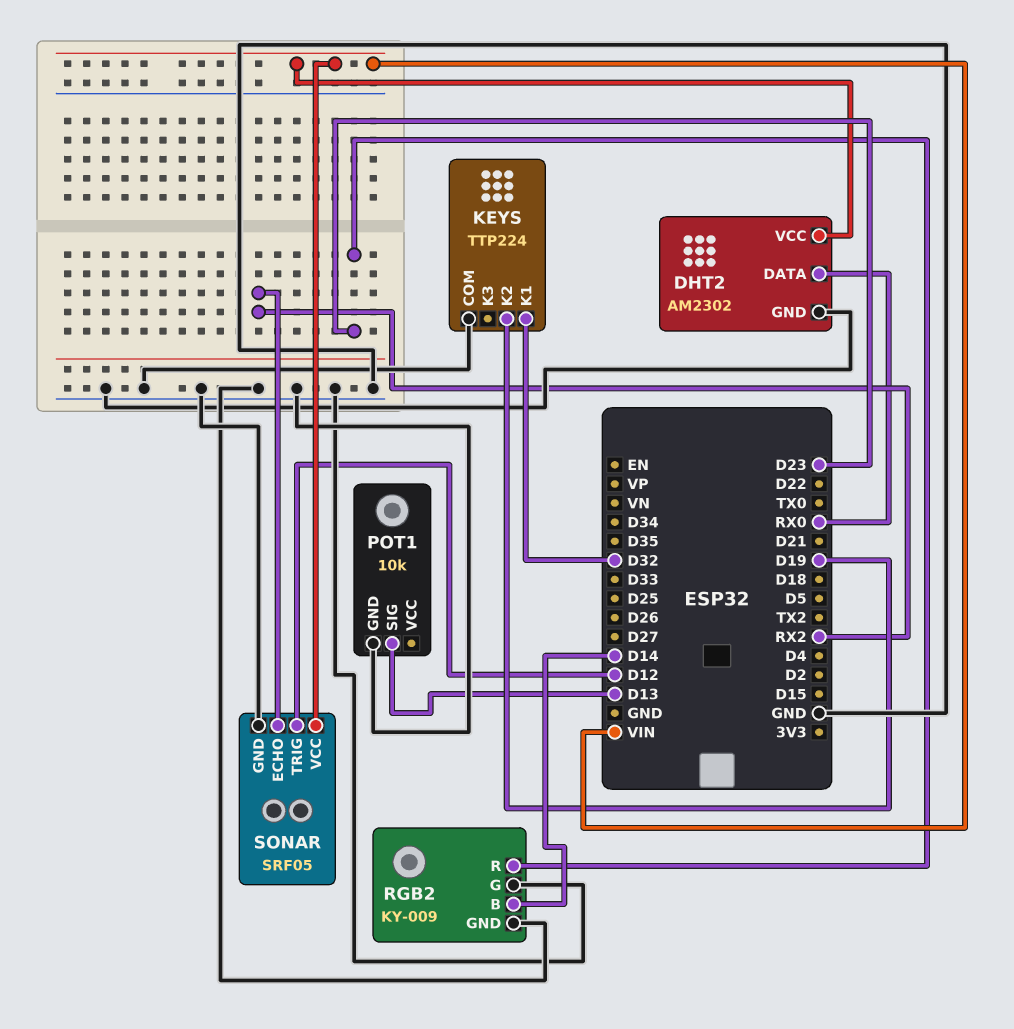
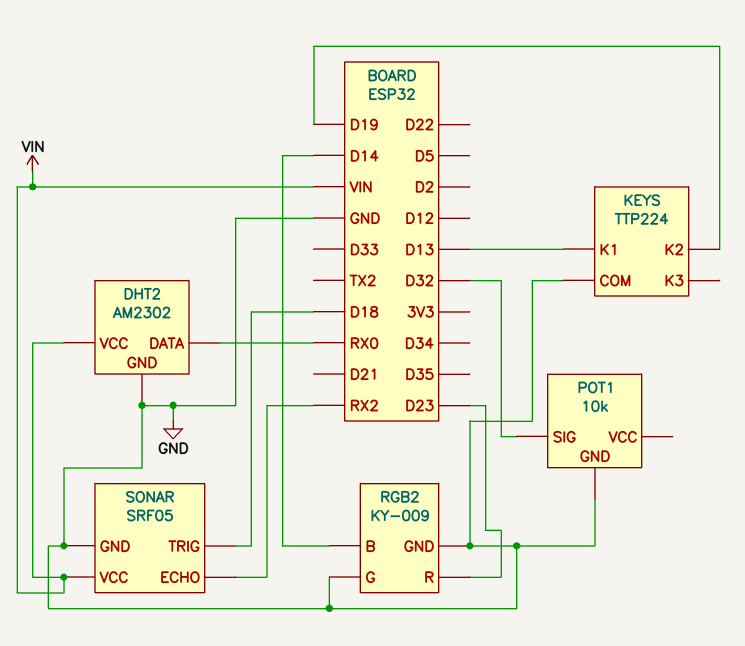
KEYS pin K1: D32 -> D13
POT1 pin SIG: D13 -> D32
SONAR pin TRIG: D12 -> D18

